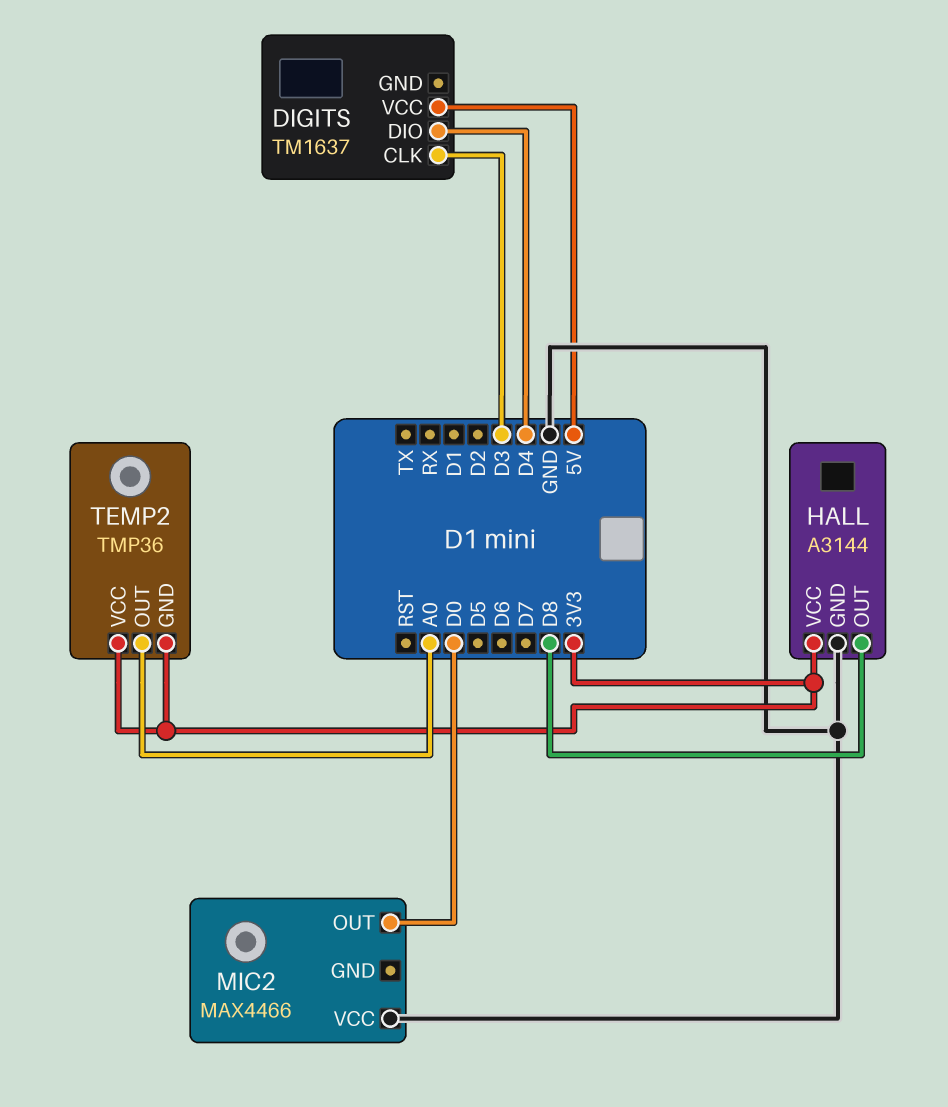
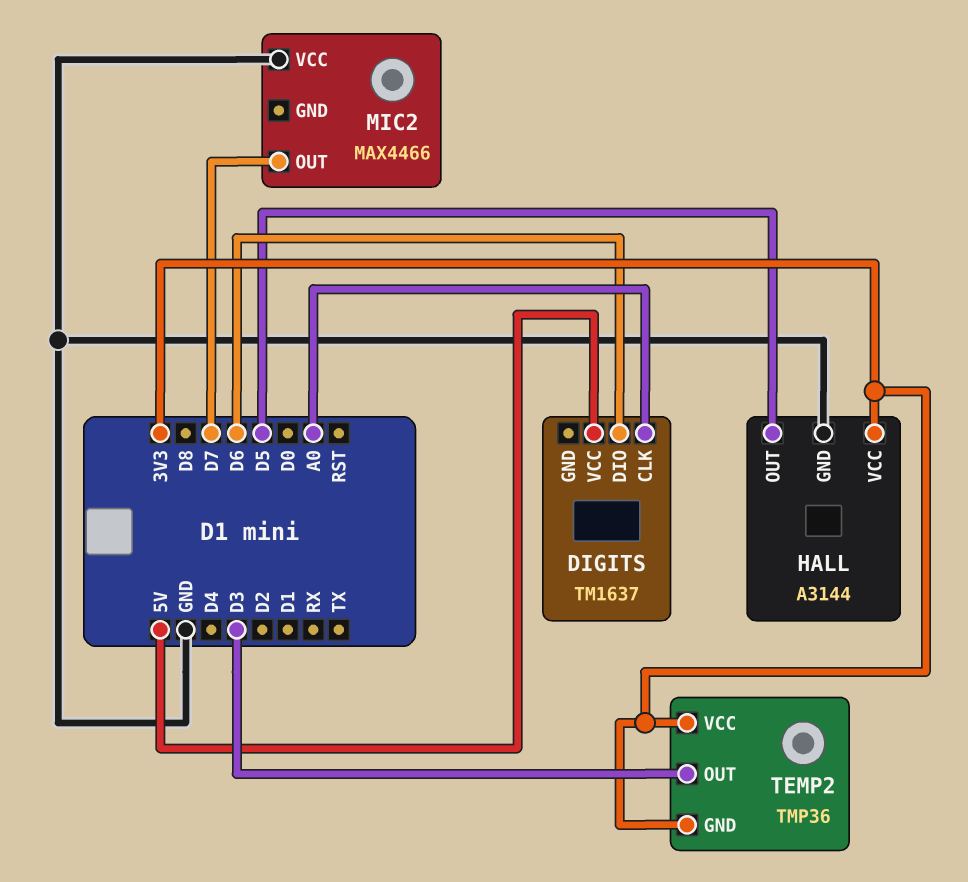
DIGITS pin CLK: D3 -> A0
DIGITS pin DIO: D4 -> D6
HALL pin OUT: D8 -> D5
MIC2 pin OUT: D0 -> D7
TEMP2 pin OUT: A0 -> D3

